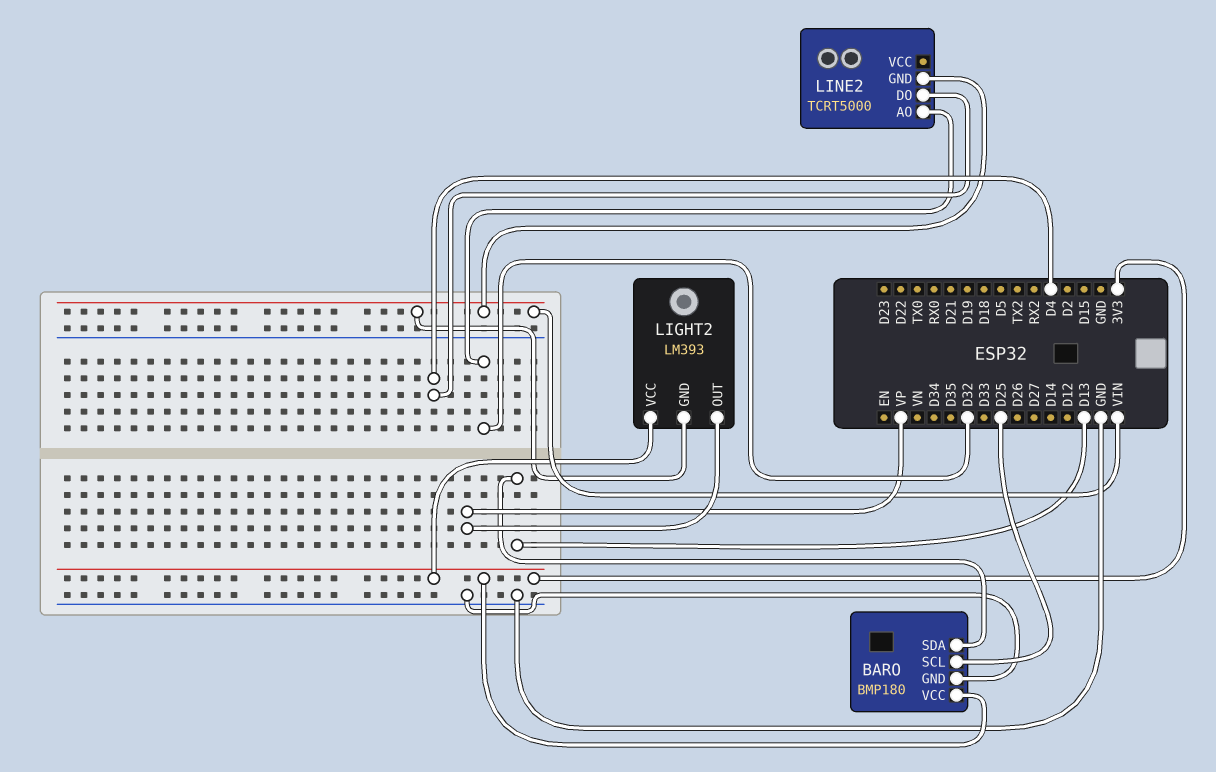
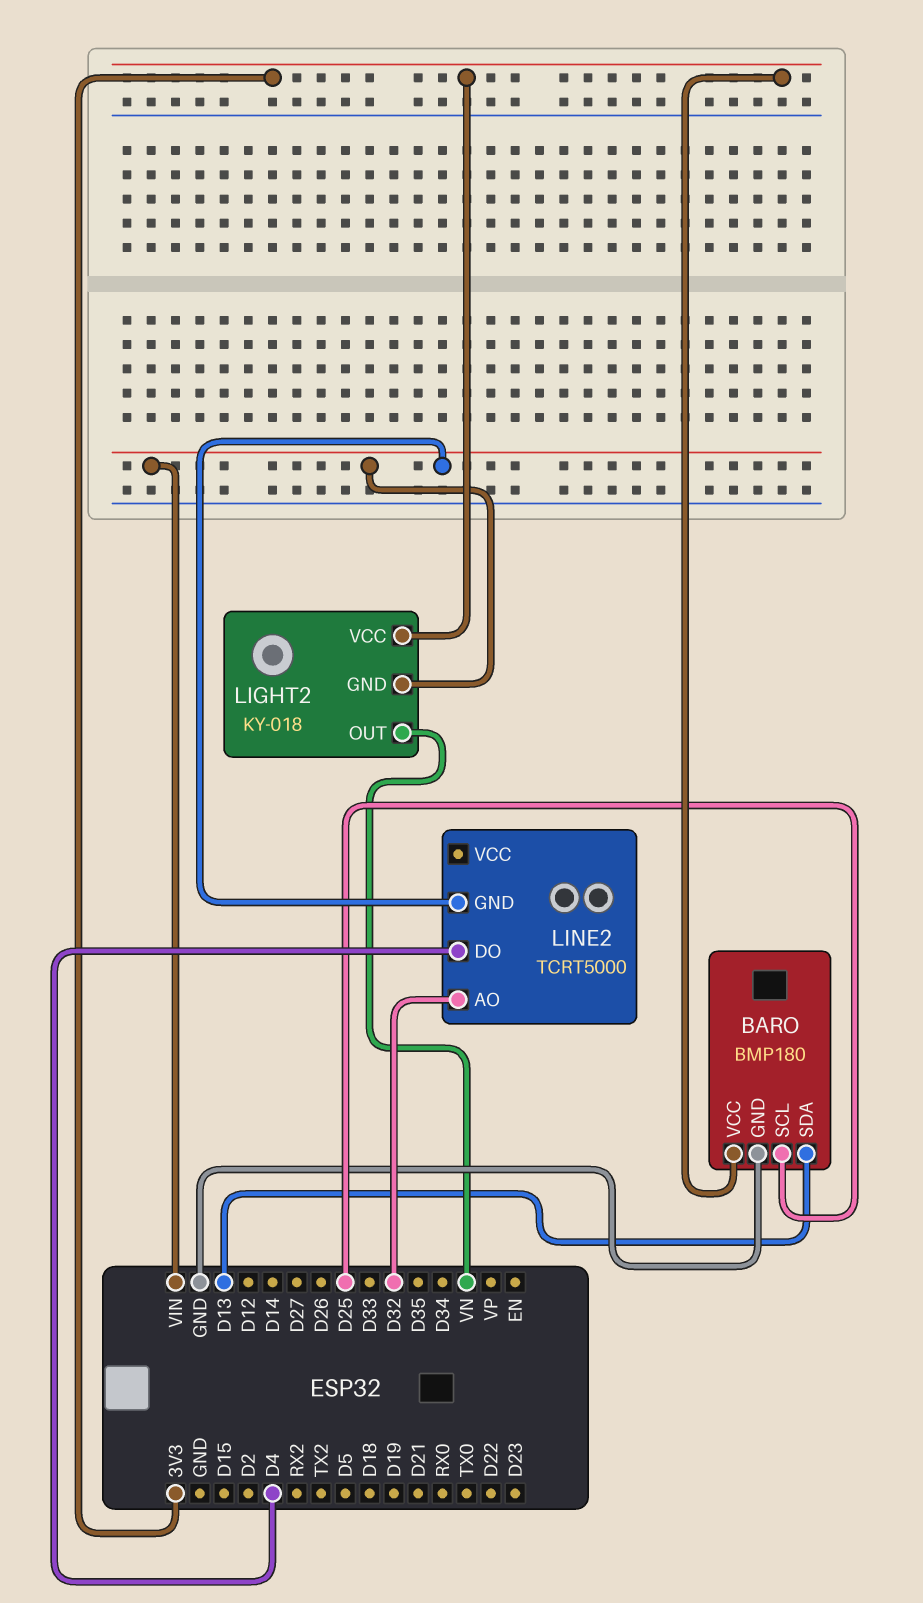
LIGHT2: LM393 -> KY-018
LIGHT2 pin OUT: VP -> VN

